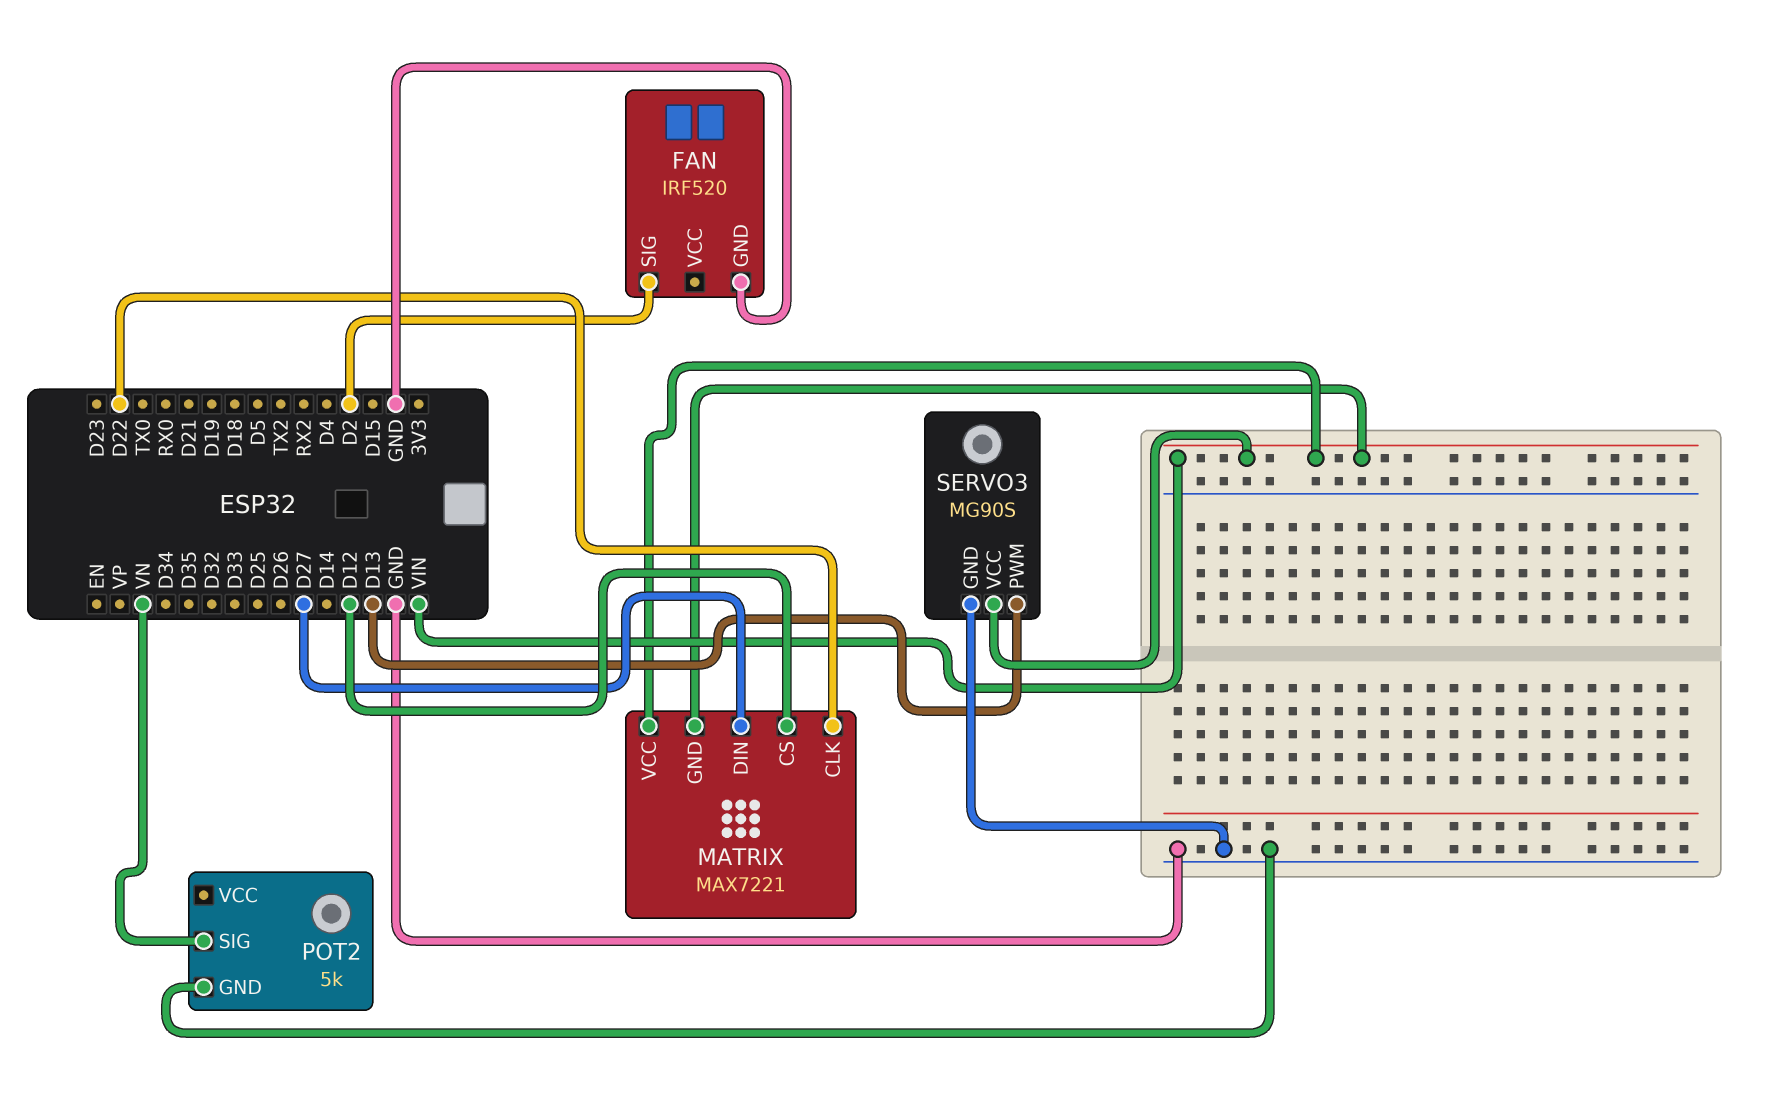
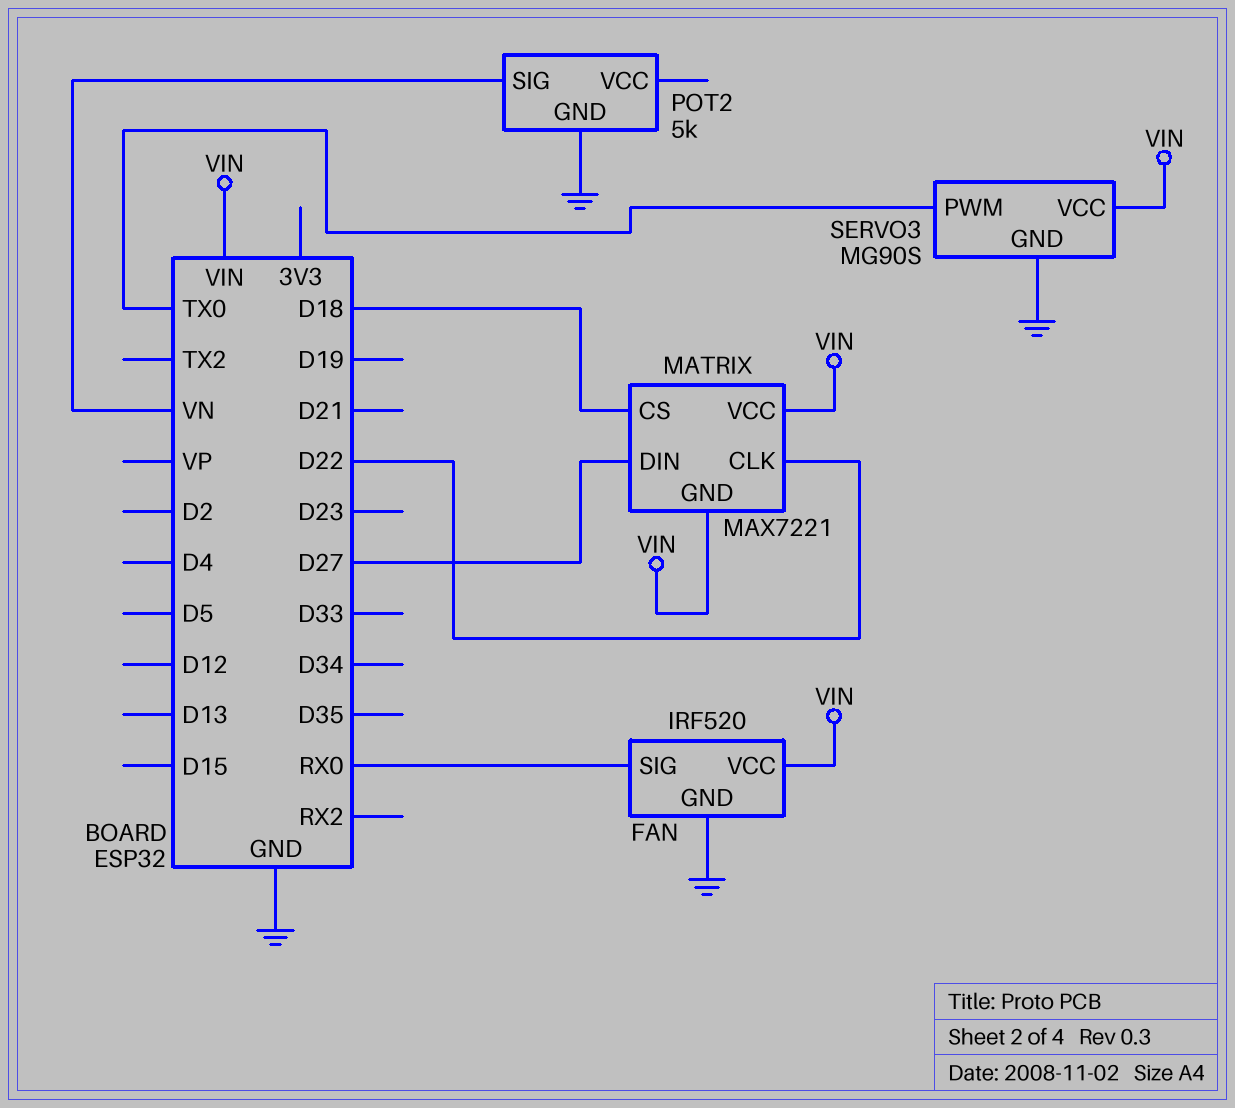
FAN pin SIG: D2 -> RX0
FAN pin VCC: none -> VIN
MATRIX pin CS: D12 -> D18
SERVO3 pin PWM: D13 -> TX0

